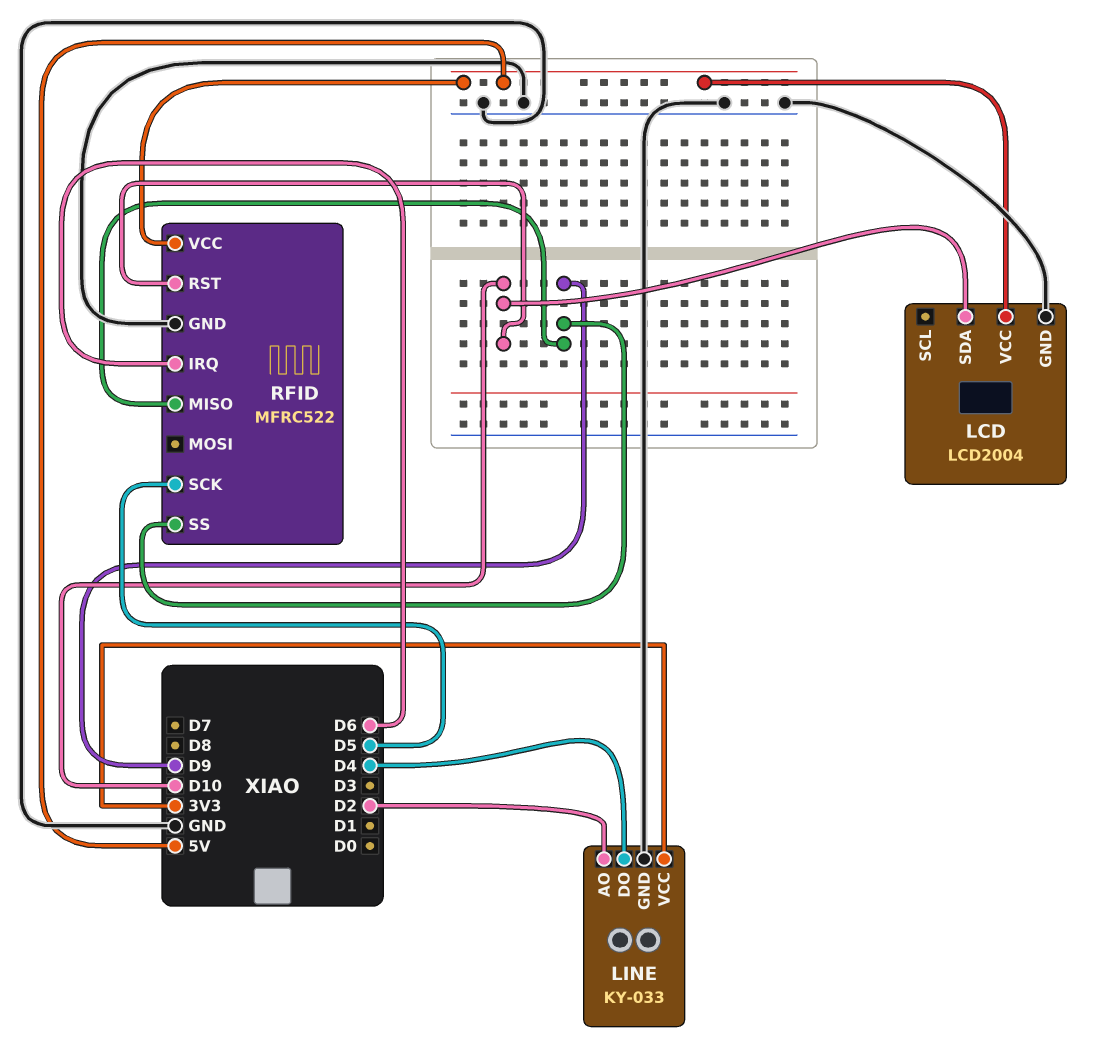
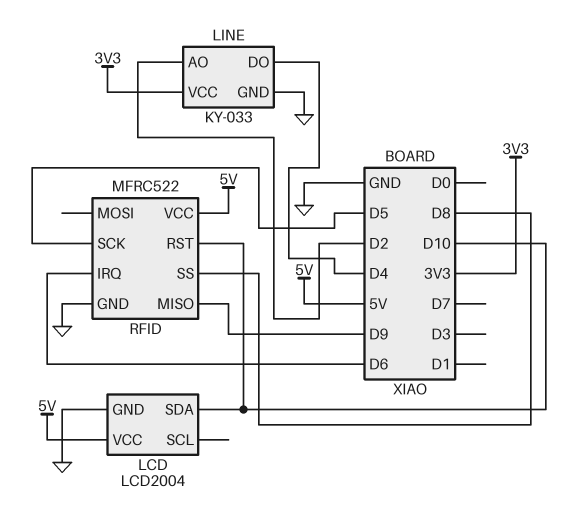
RFID pin SS: D9 -> D8

